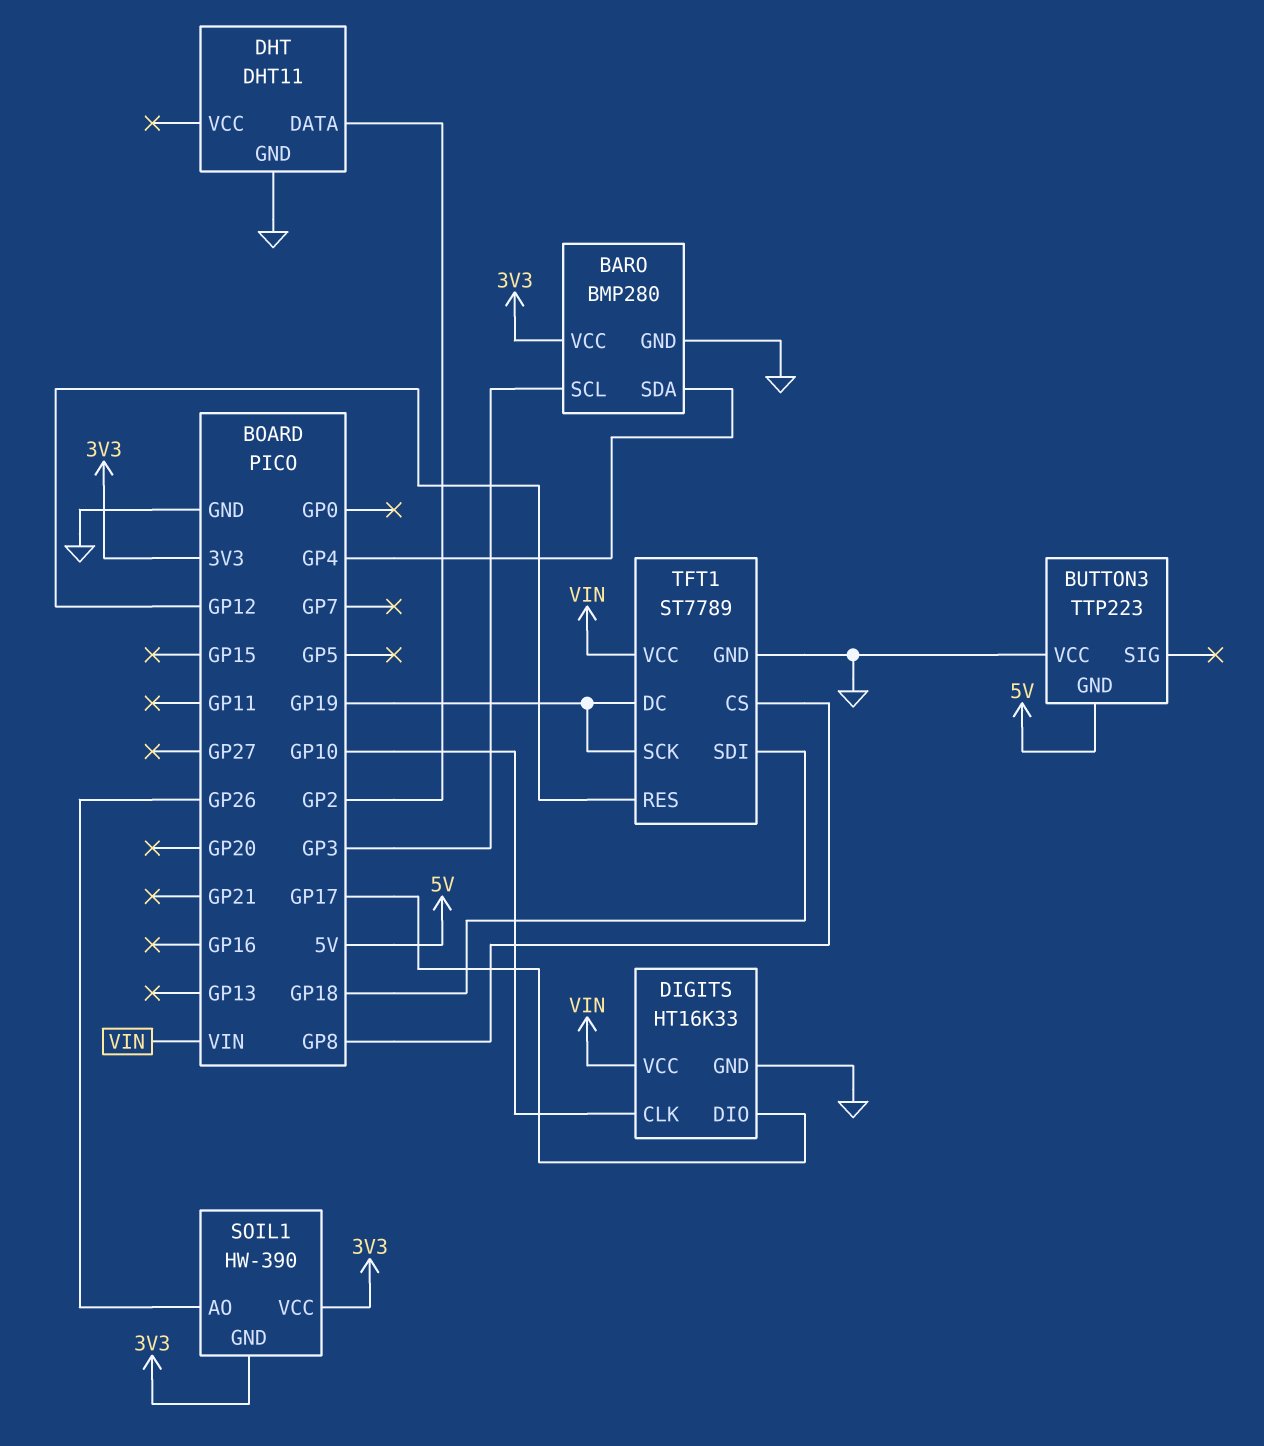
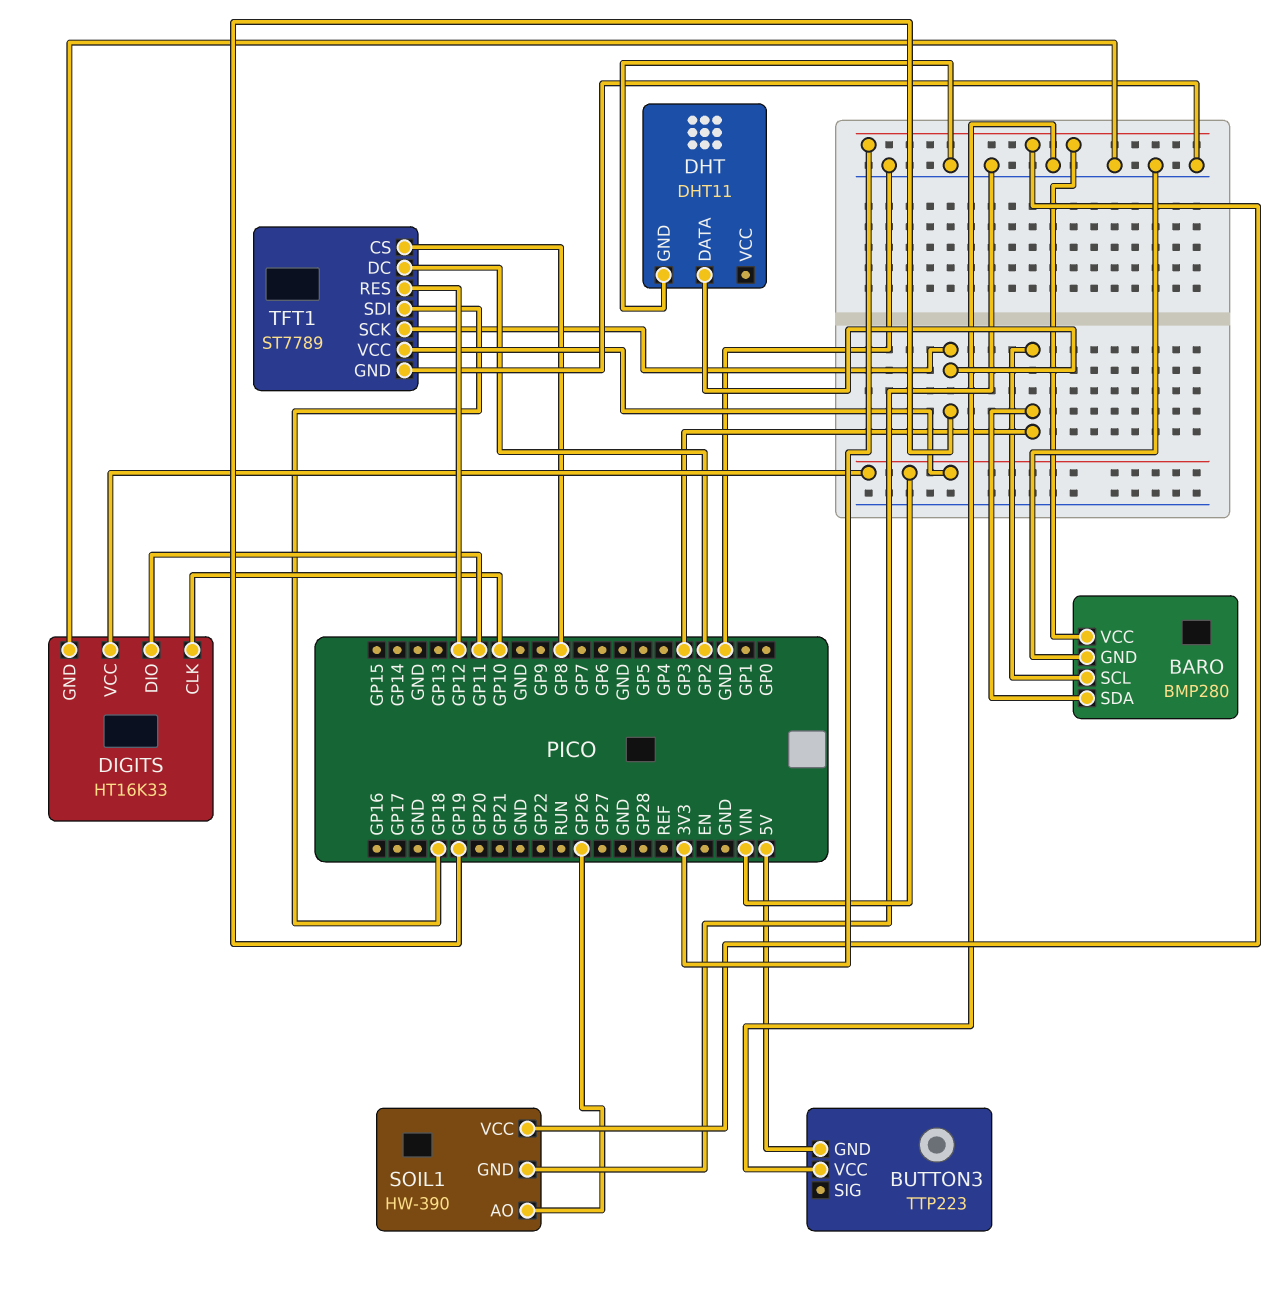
BARO pin SDA: GP4 -> GP3
DHT pin DATA: GP2 -> GP19
DIGITS pin DIO: GP17 -> GP11
SOIL1 pin GND: 3V3 -> GND
TFT1 pin DC: GP19 -> GP2

